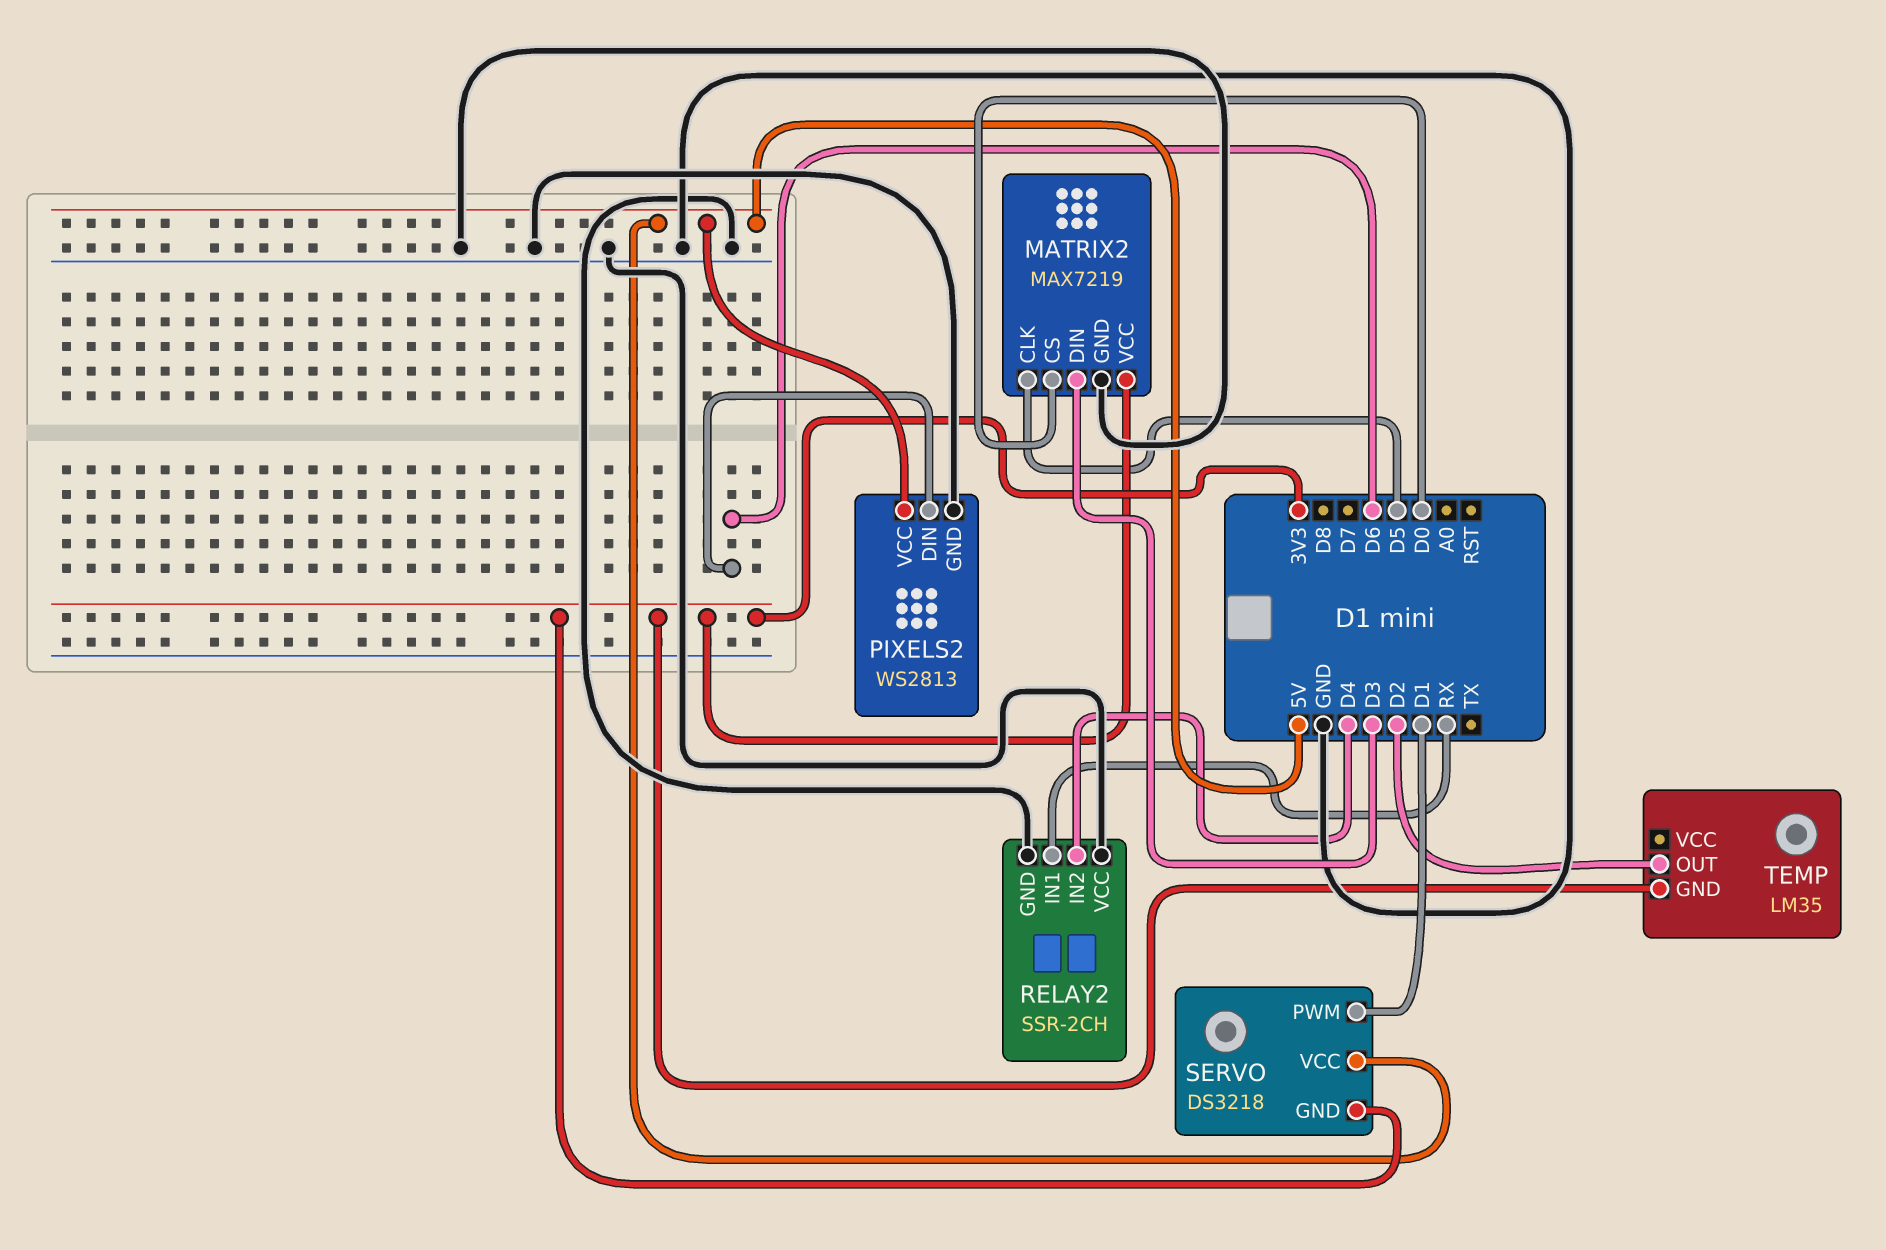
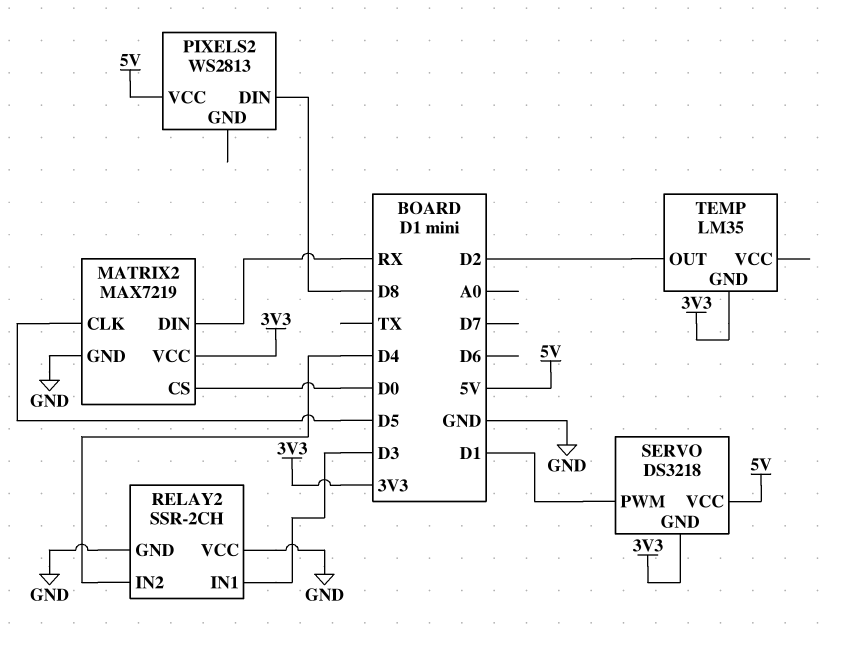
MATRIX2 pin DIN: D3 -> RX
PIXELS2 pin DIN: D6 -> D8
PIXELS2 pin GND: GND -> none
RELAY2 pin IN1: RX -> D3

